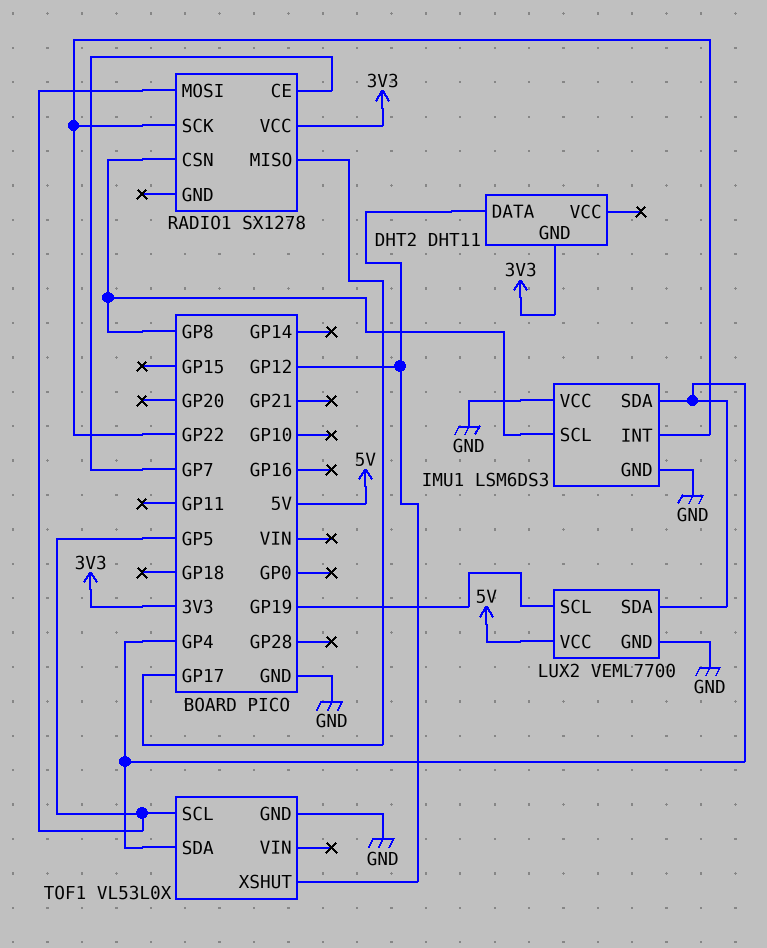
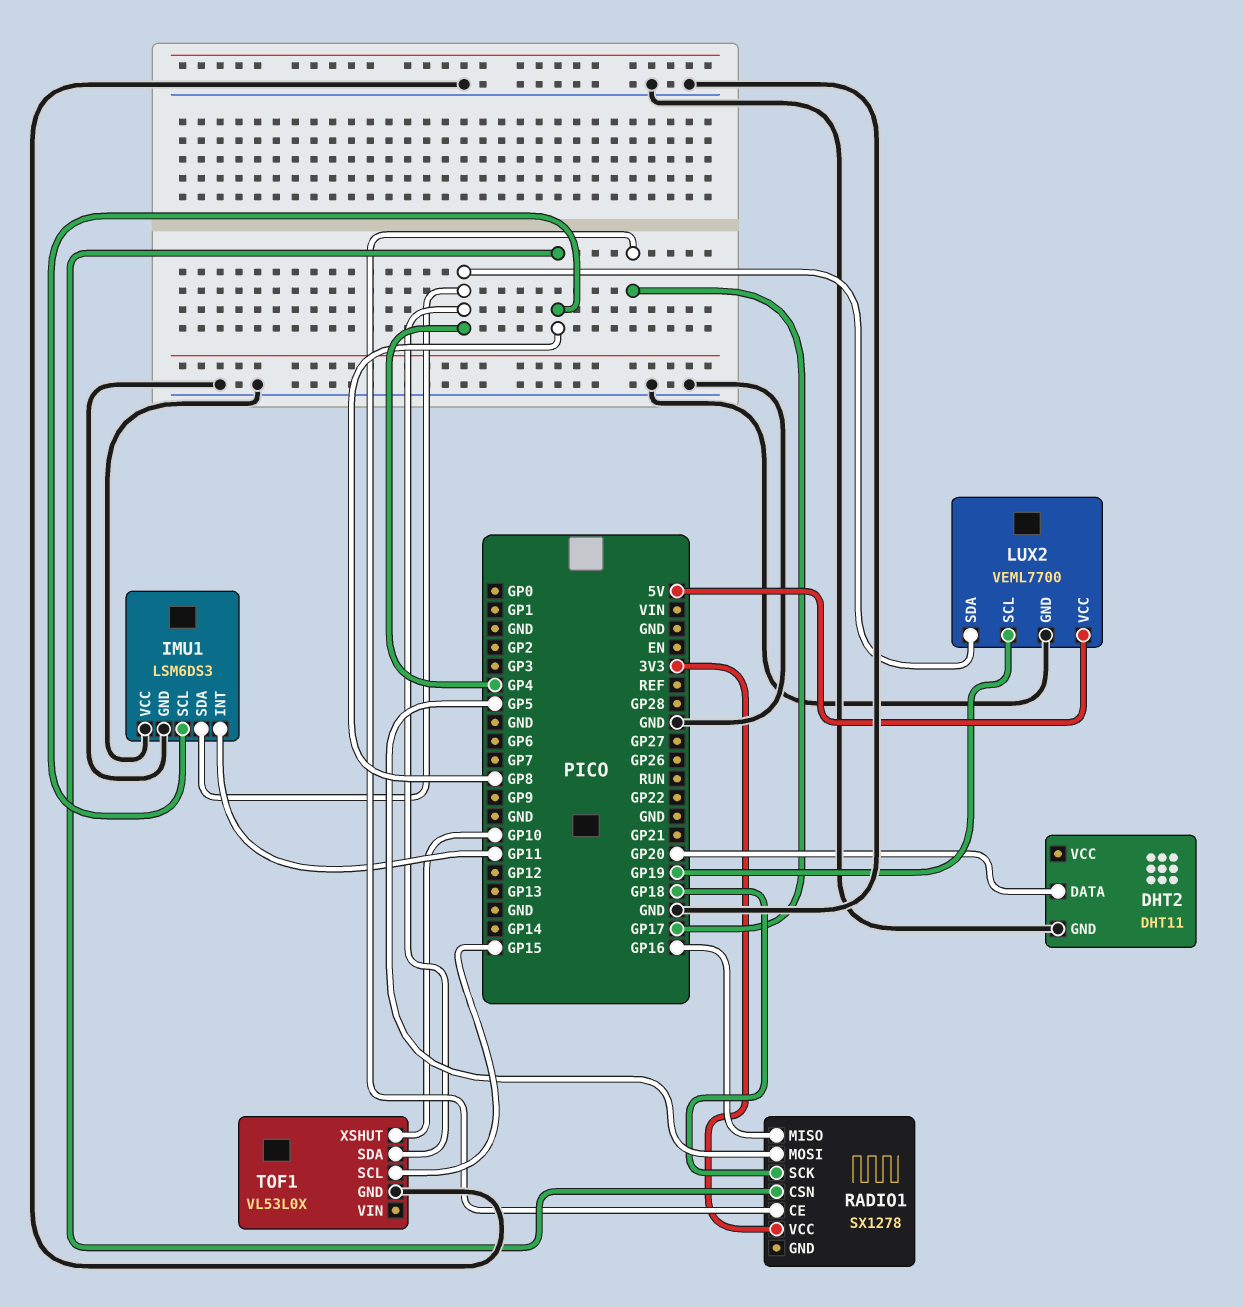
DHT2 pin DATA: GP12 -> GP20
DHT2 pin GND: 3V3 -> GND
IMU1 pin INT: GP22 -> GP11
RADIO1 pin CE: GP7 -> GP17
RADIO1 pin MISO: GP17 -> GP16
RADIO1 pin SCK: GP22 -> GP18
TOF1 pin SCL: GP5 -> GP15
TOF1 pin XSHUT: GP12 -> GP10

